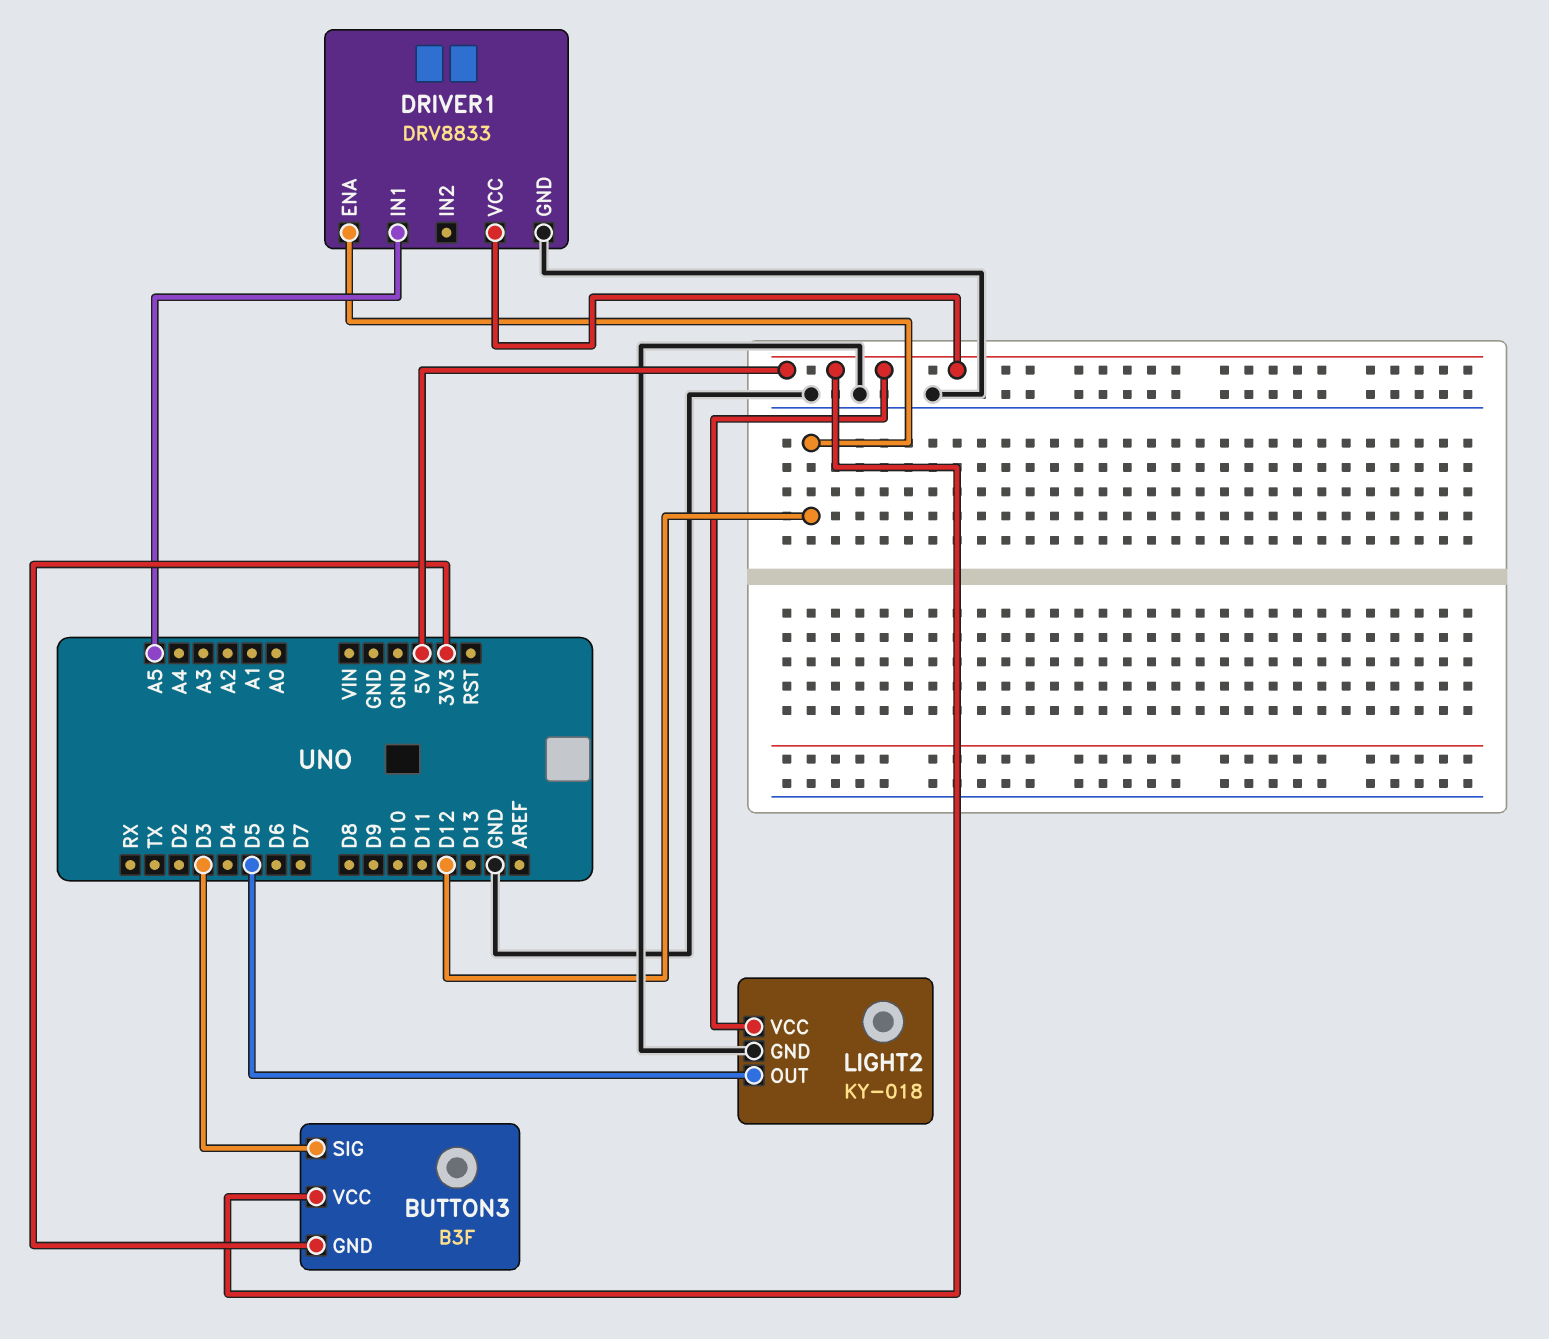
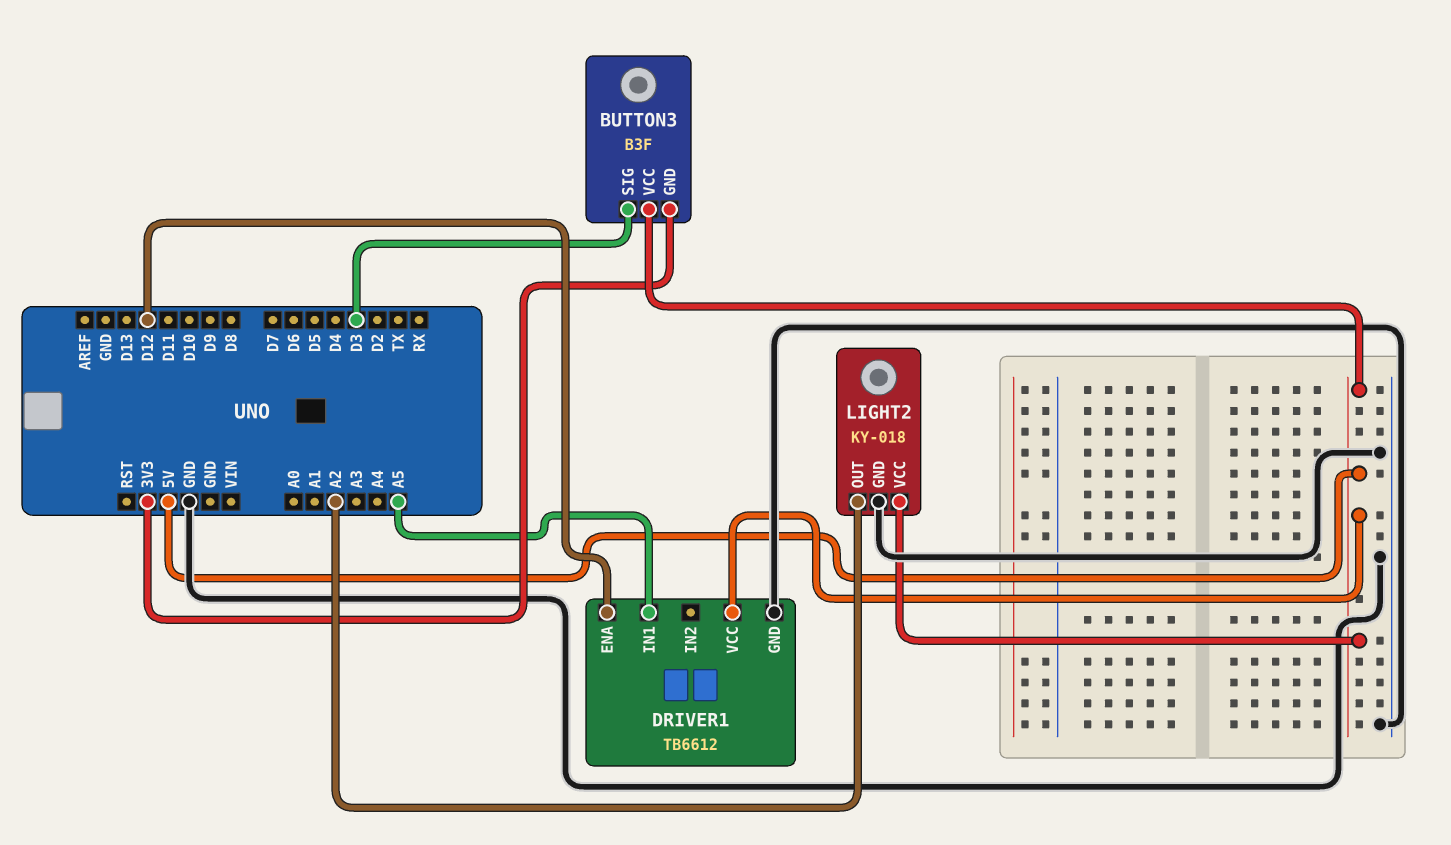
DRIVER1: DRV8833 -> TB6612
LIGHT2 pin OUT: D5 -> A2

